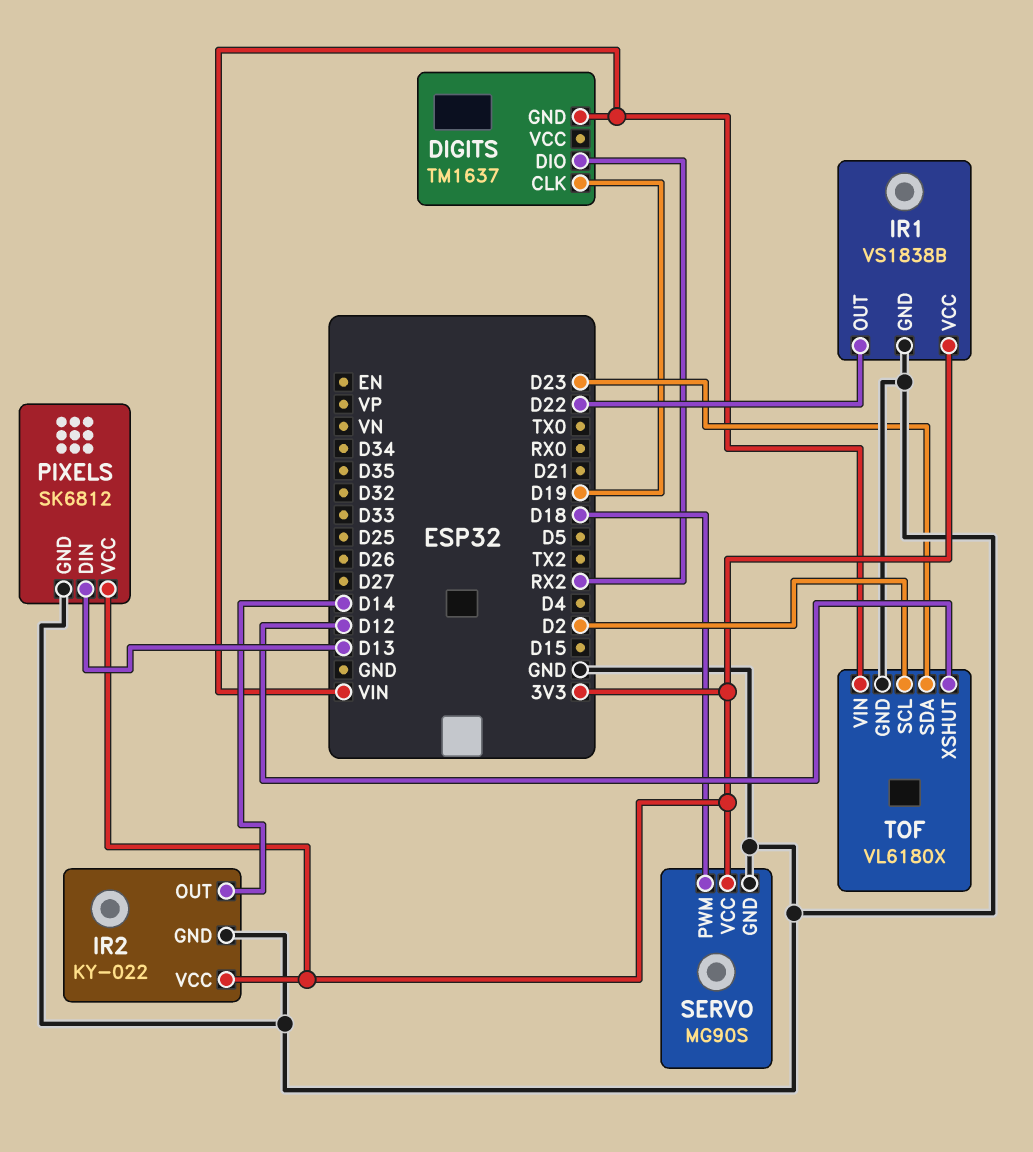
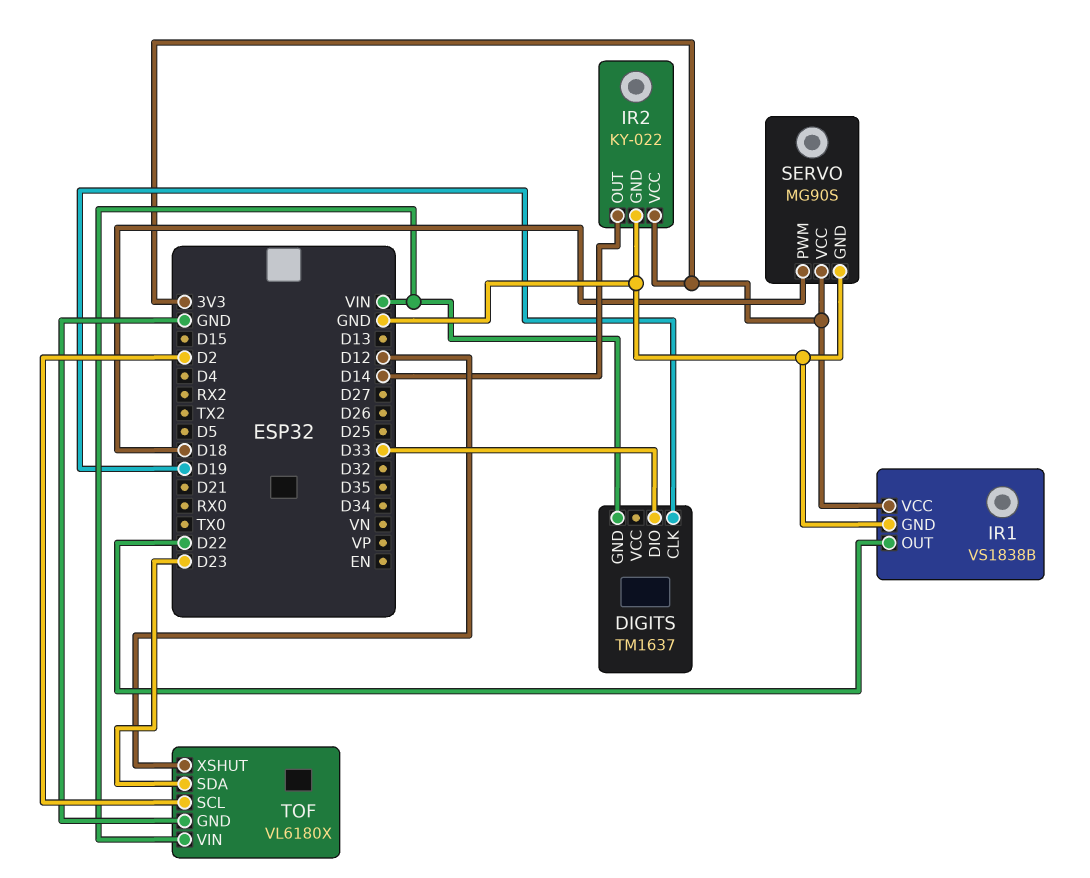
DIGITS pin DIO: RX2 -> D33
PIXELS: SK6812 -> none
PIXELS pin DIN: D13 -> none
PIXELS pin GND: GND -> none
PIXELS pin VCC: 3V3 -> none

